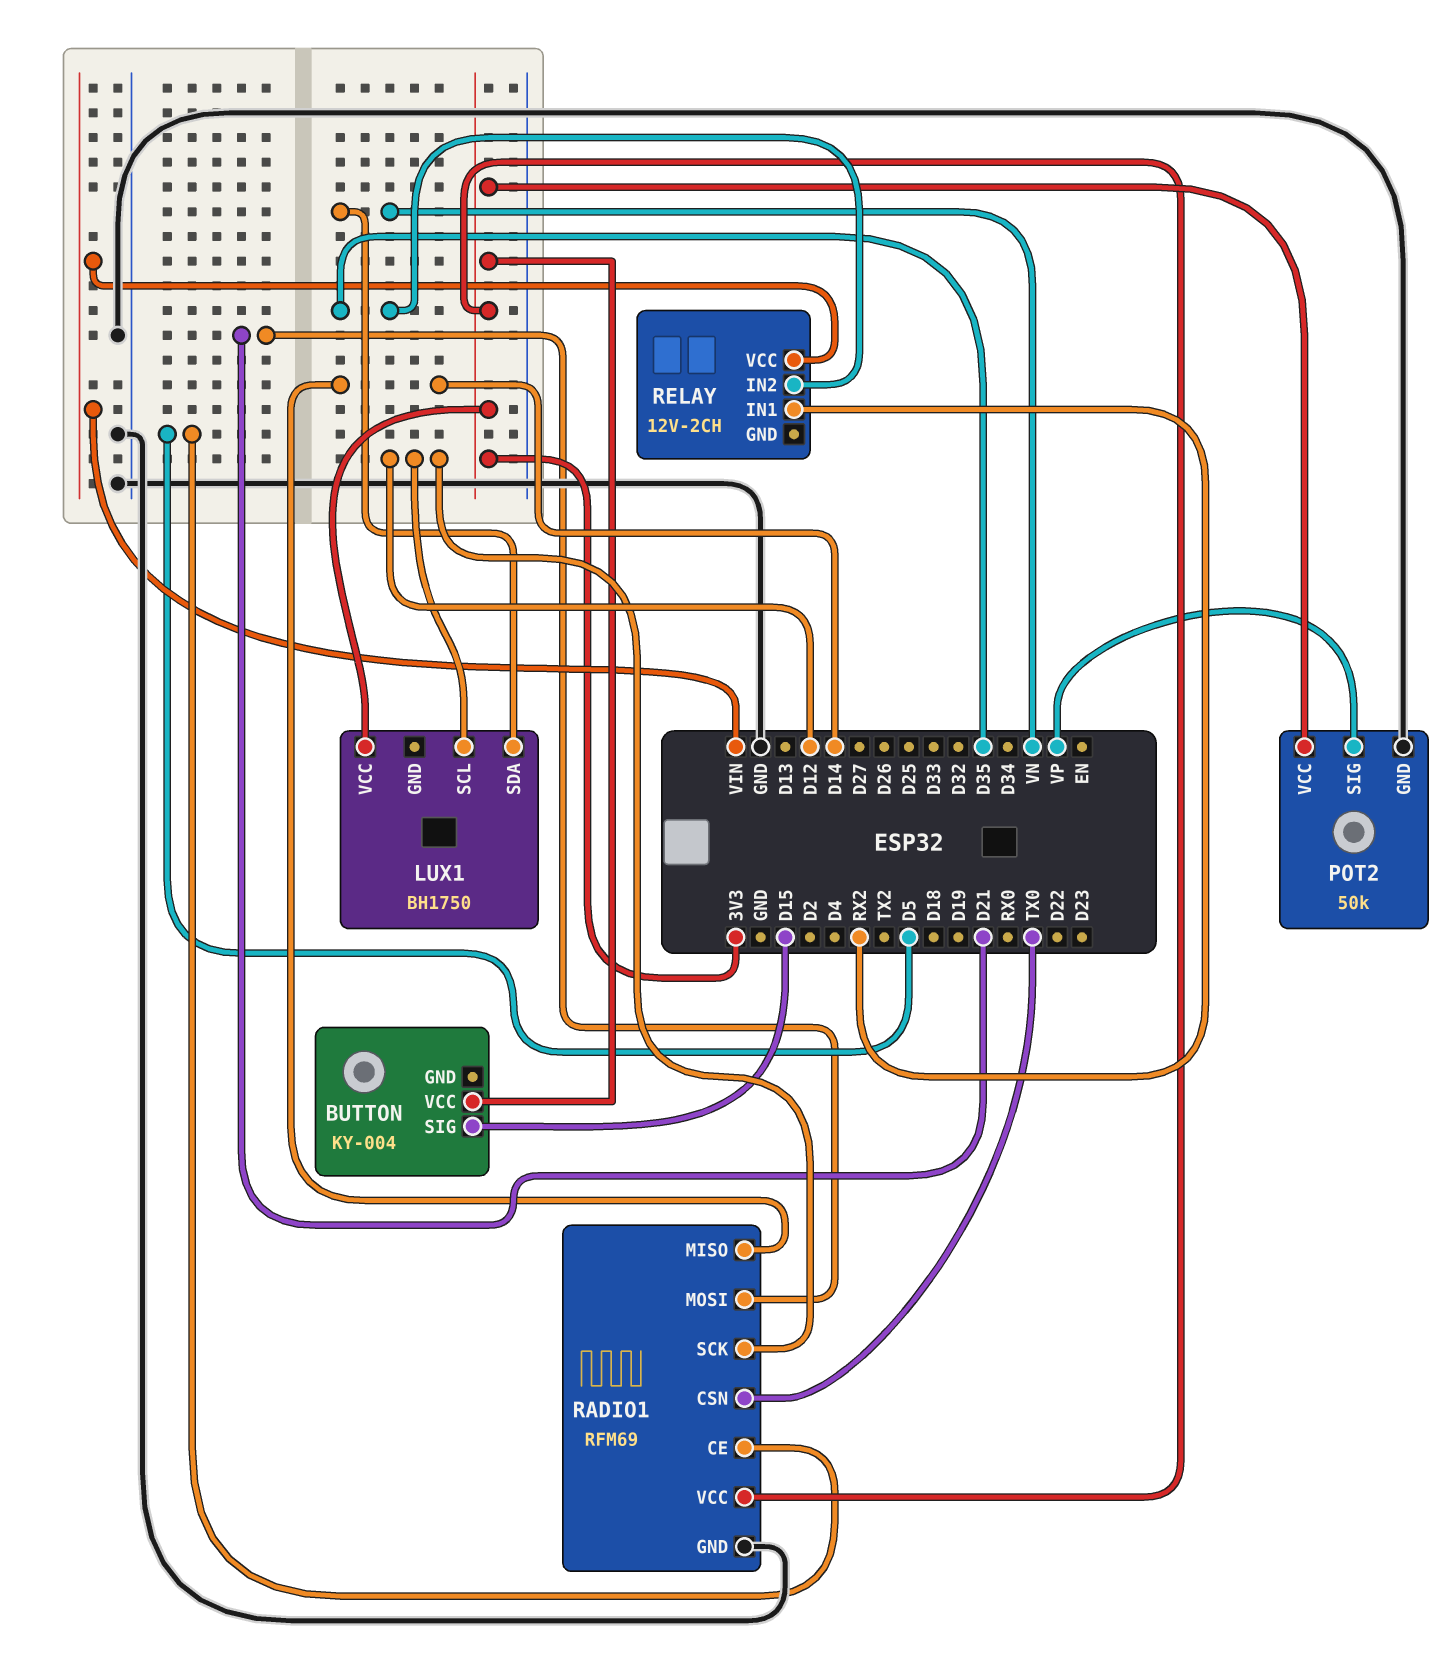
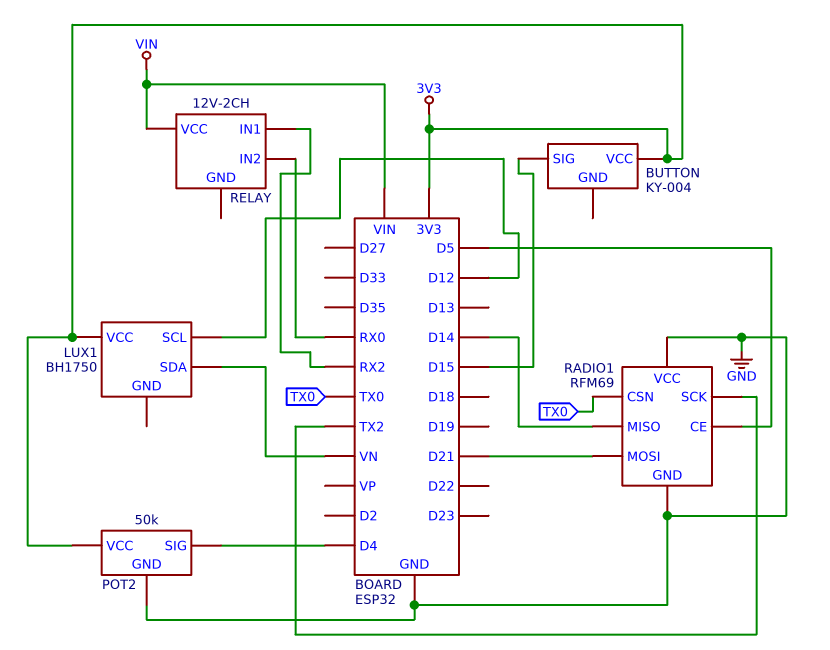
POT2 pin SIG: VP -> D4
RADIO1 pin SCK: D12 -> TX2
RADIO1 pin VCC: 3V3 -> GND
RELAY pin IN2: D35 -> RX0

